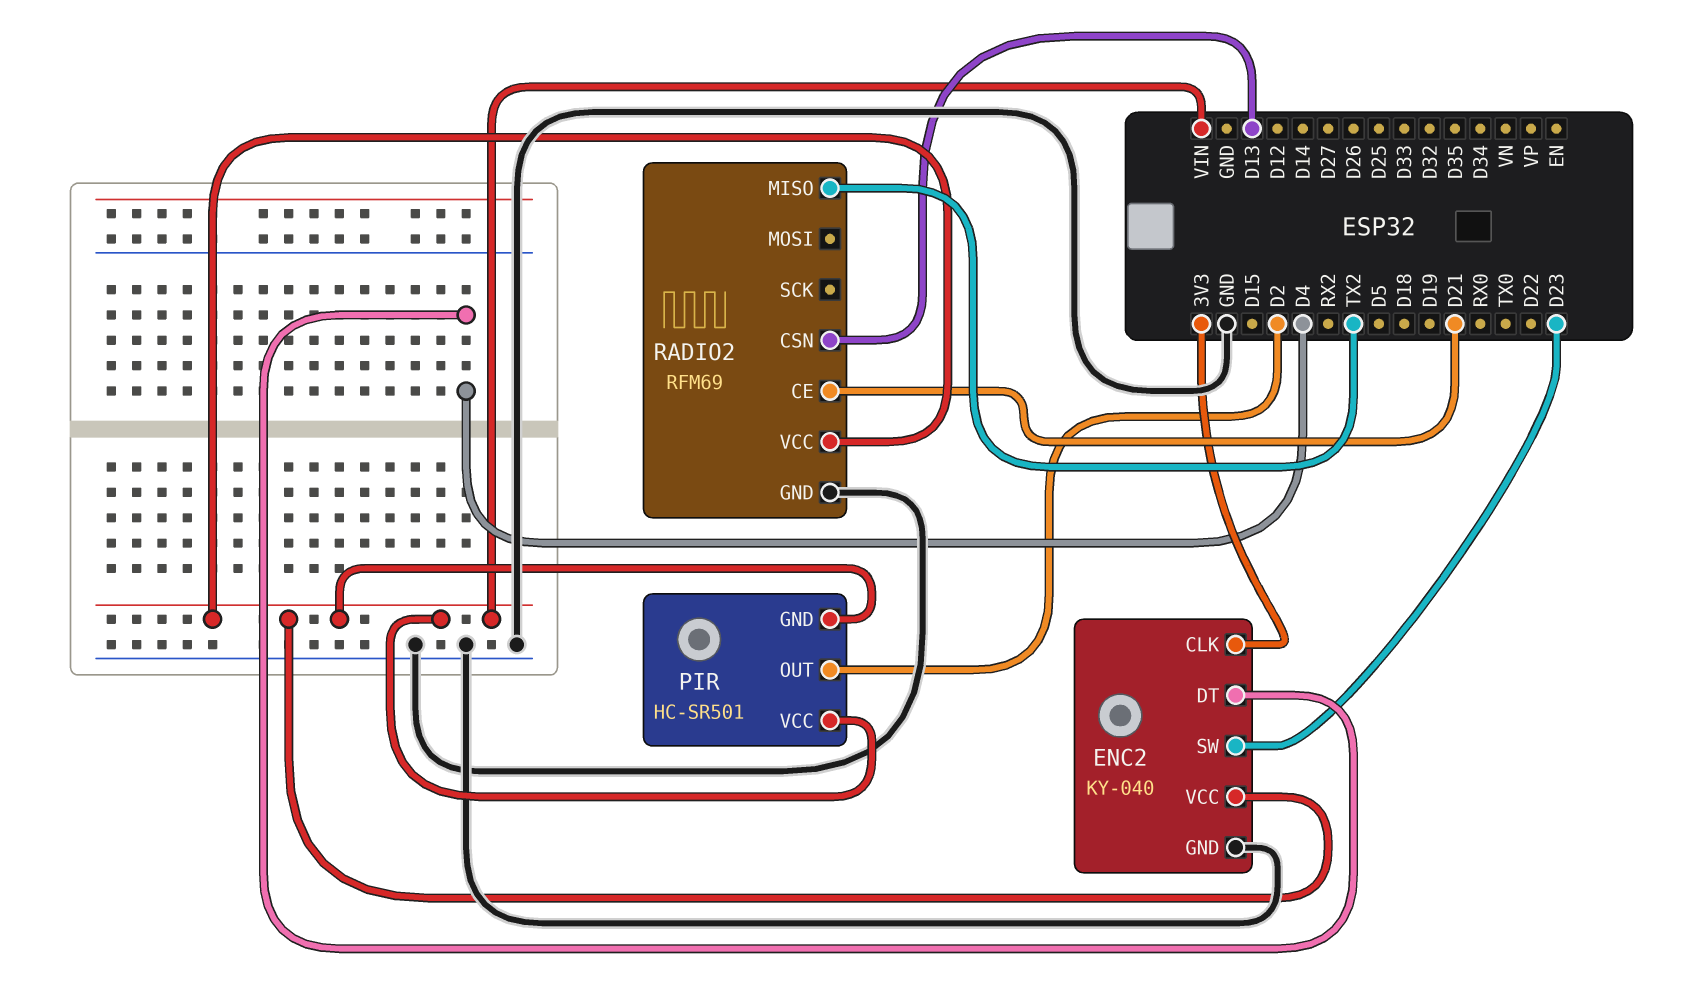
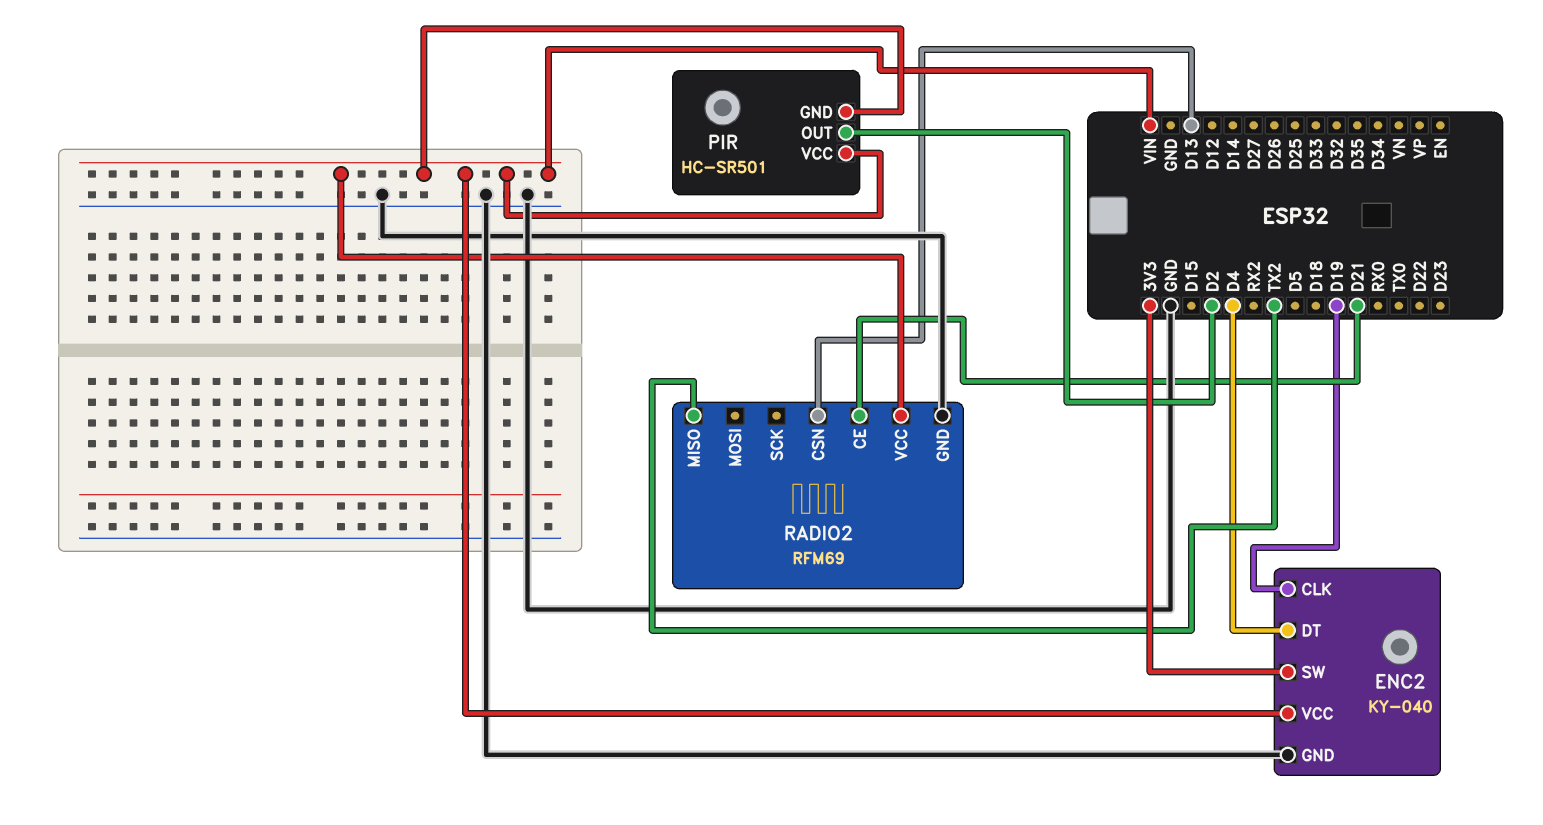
ENC2 pin CLK: 3V3 -> D19
ENC2 pin SW: D23 -> 3V3

